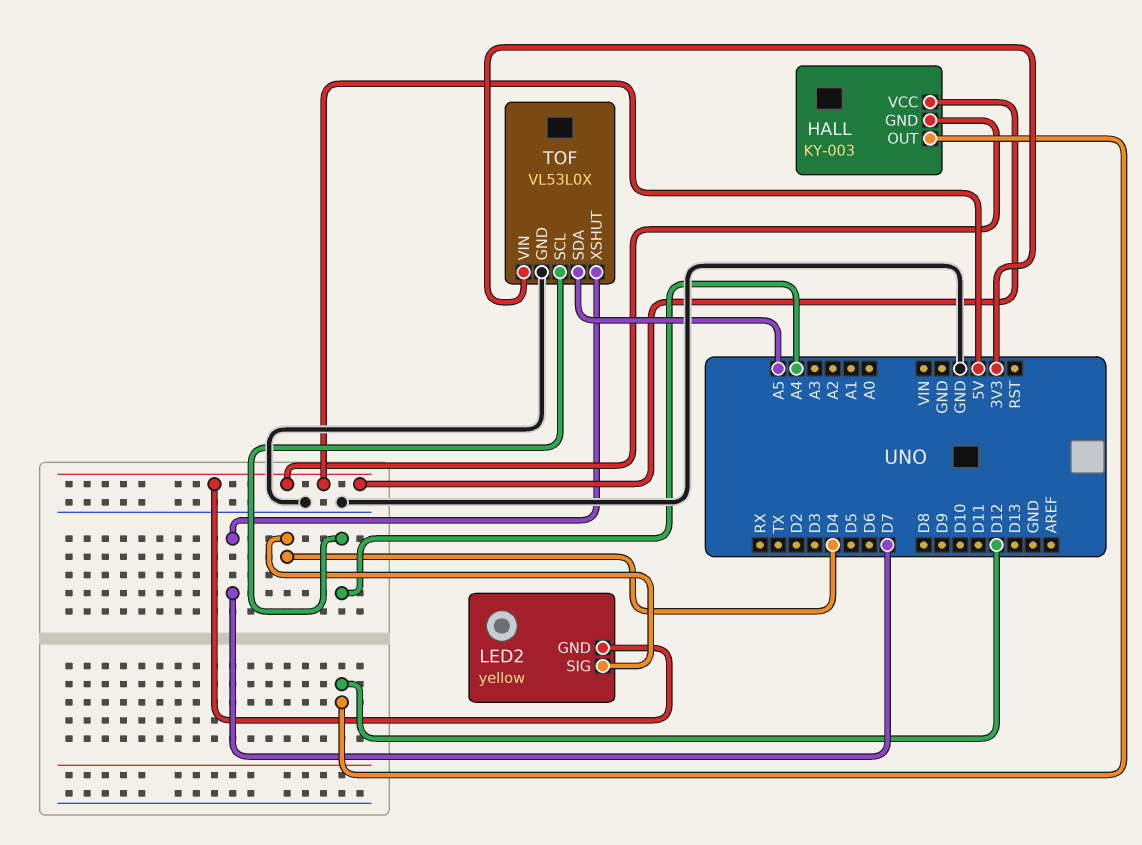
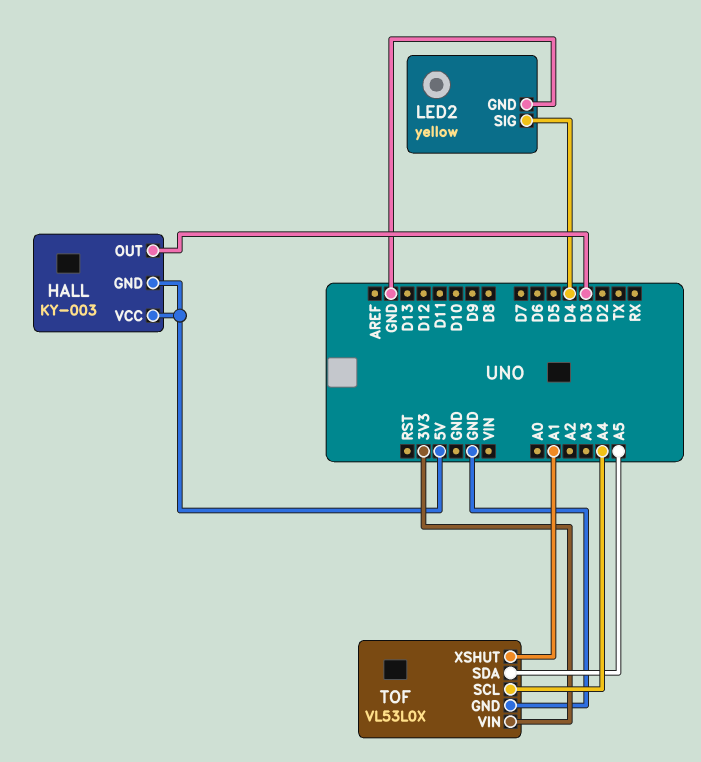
HALL pin OUT: D12 -> D3
LED2 pin GND: 5V -> GND
TOF pin XSHUT: D7 -> A1

